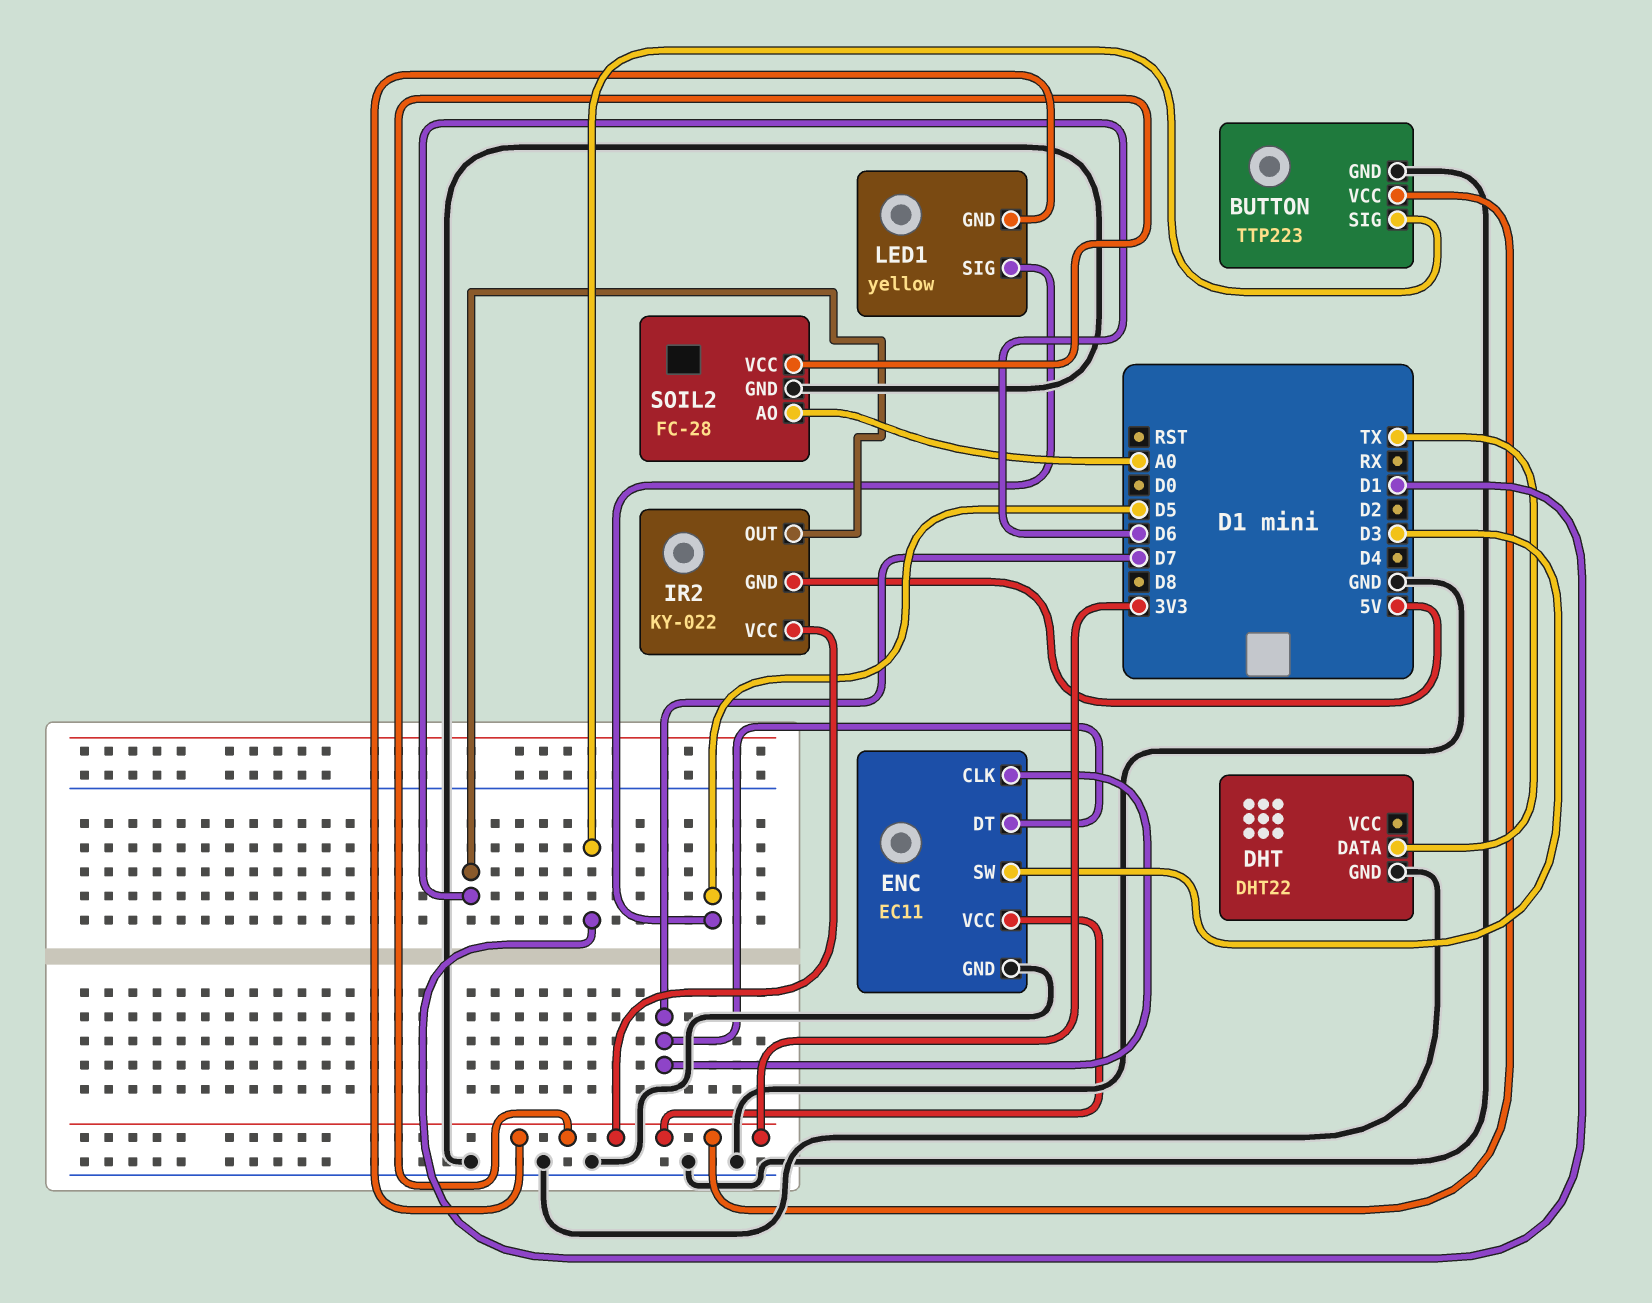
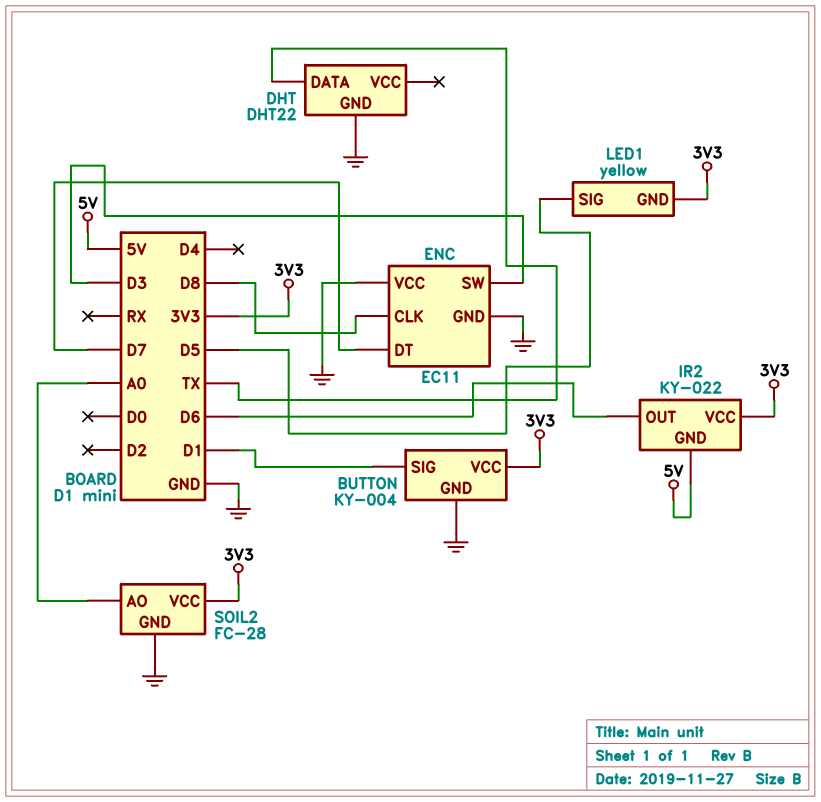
BUTTON: TTP223 -> KY-004
ENC pin CLK: D7 -> D8
ENC pin VCC: 3V3 -> GND

